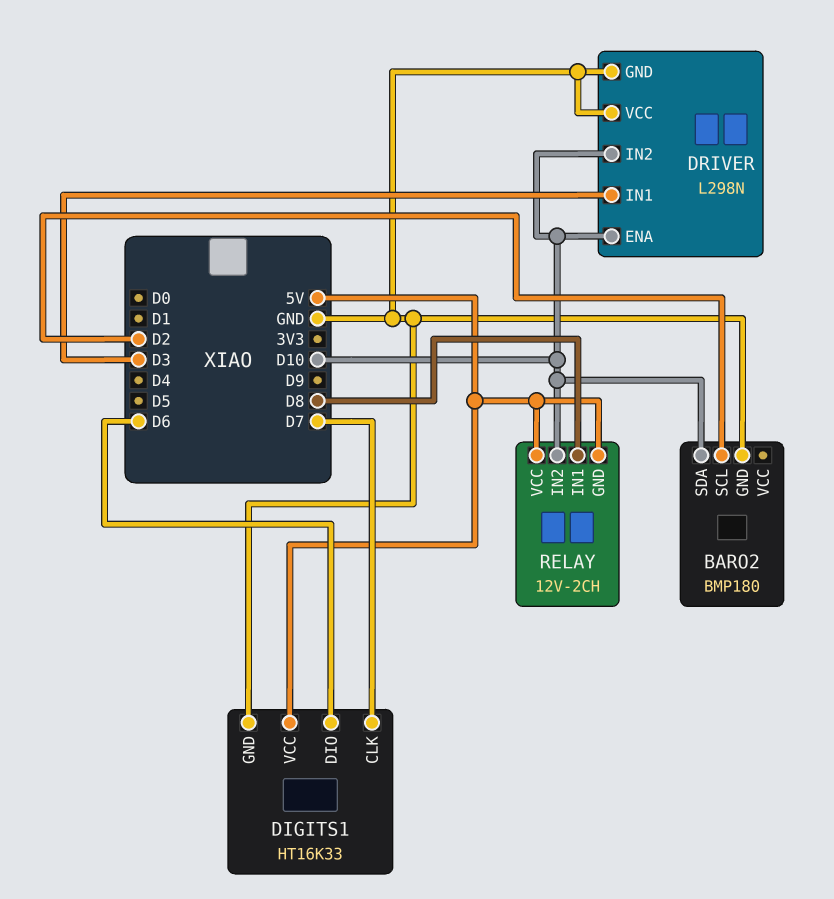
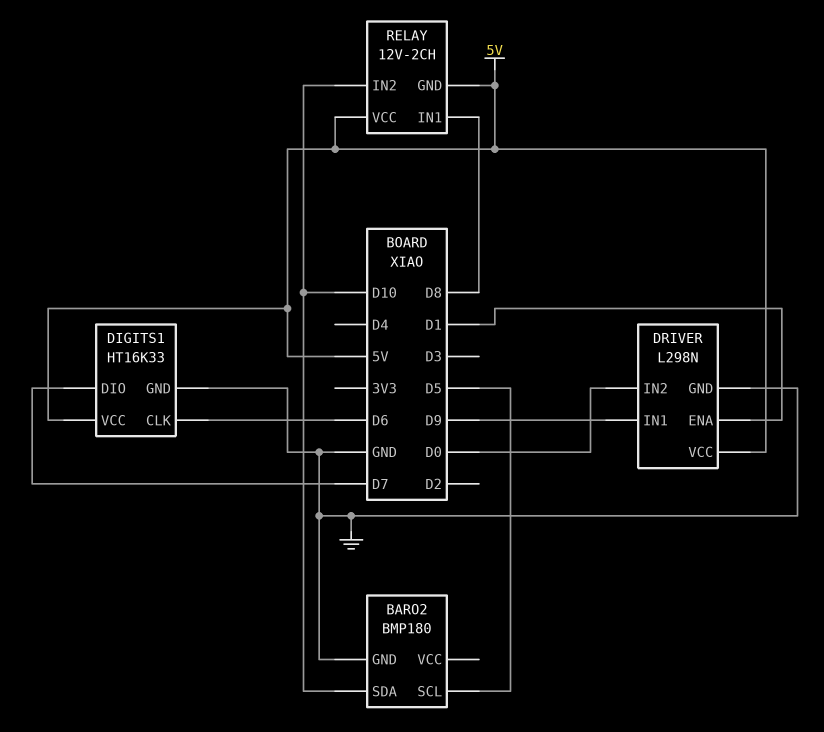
BARO2 pin SCL: D2 -> D5
DIGITS1 pin CLK: D7 -> D6
DIGITS1 pin DIO: D6 -> D7
DRIVER pin ENA: D10 -> D1
DRIVER pin IN1: D3 -> D9
DRIVER pin IN2: D10 -> D0
DRIVER pin VCC: GND -> 5V

